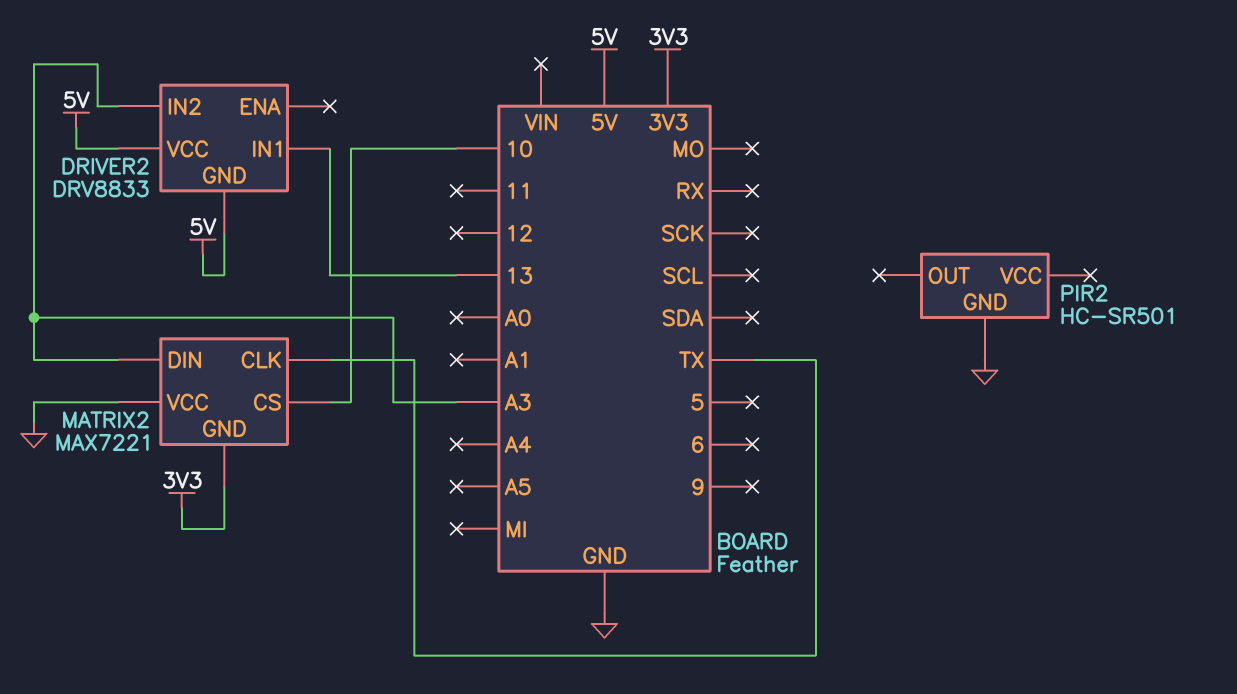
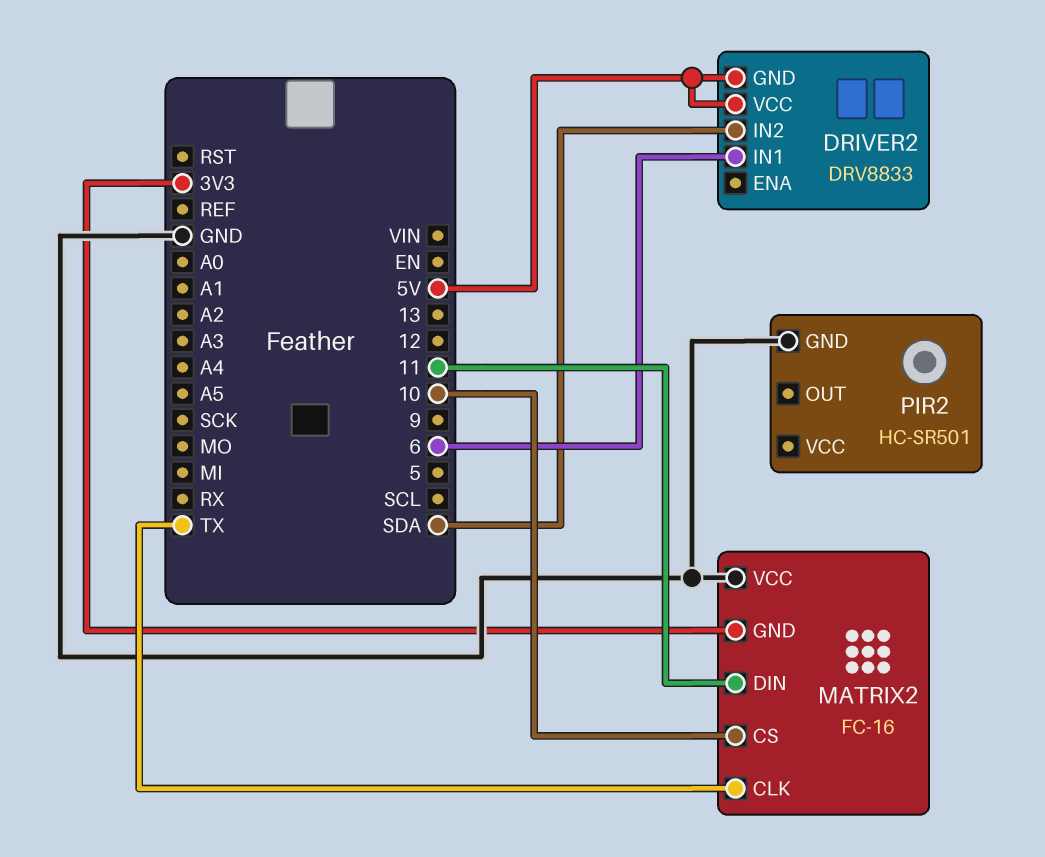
DRIVER2 pin IN1: 13 -> 6
DRIVER2 pin IN2: A3 -> SDA
MATRIX2: MAX7221 -> FC-16
MATRIX2 pin DIN: A3 -> 11

